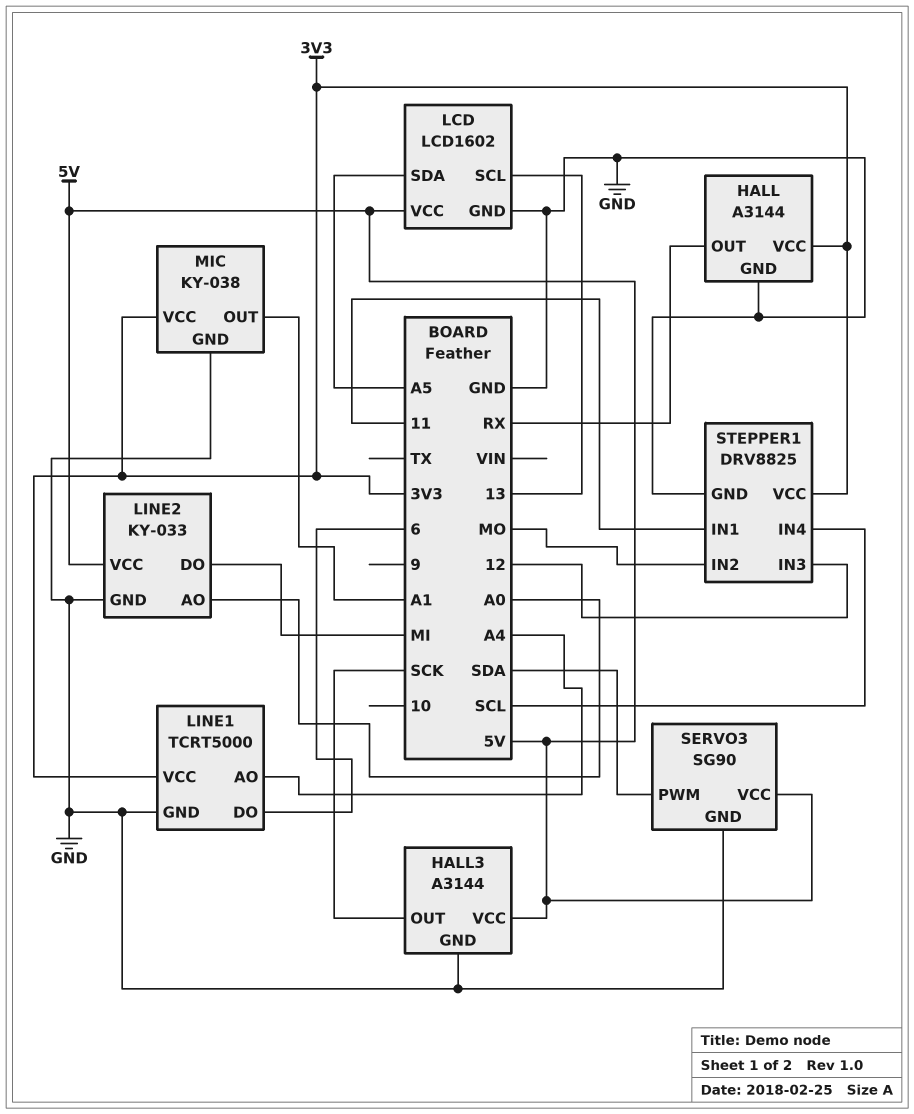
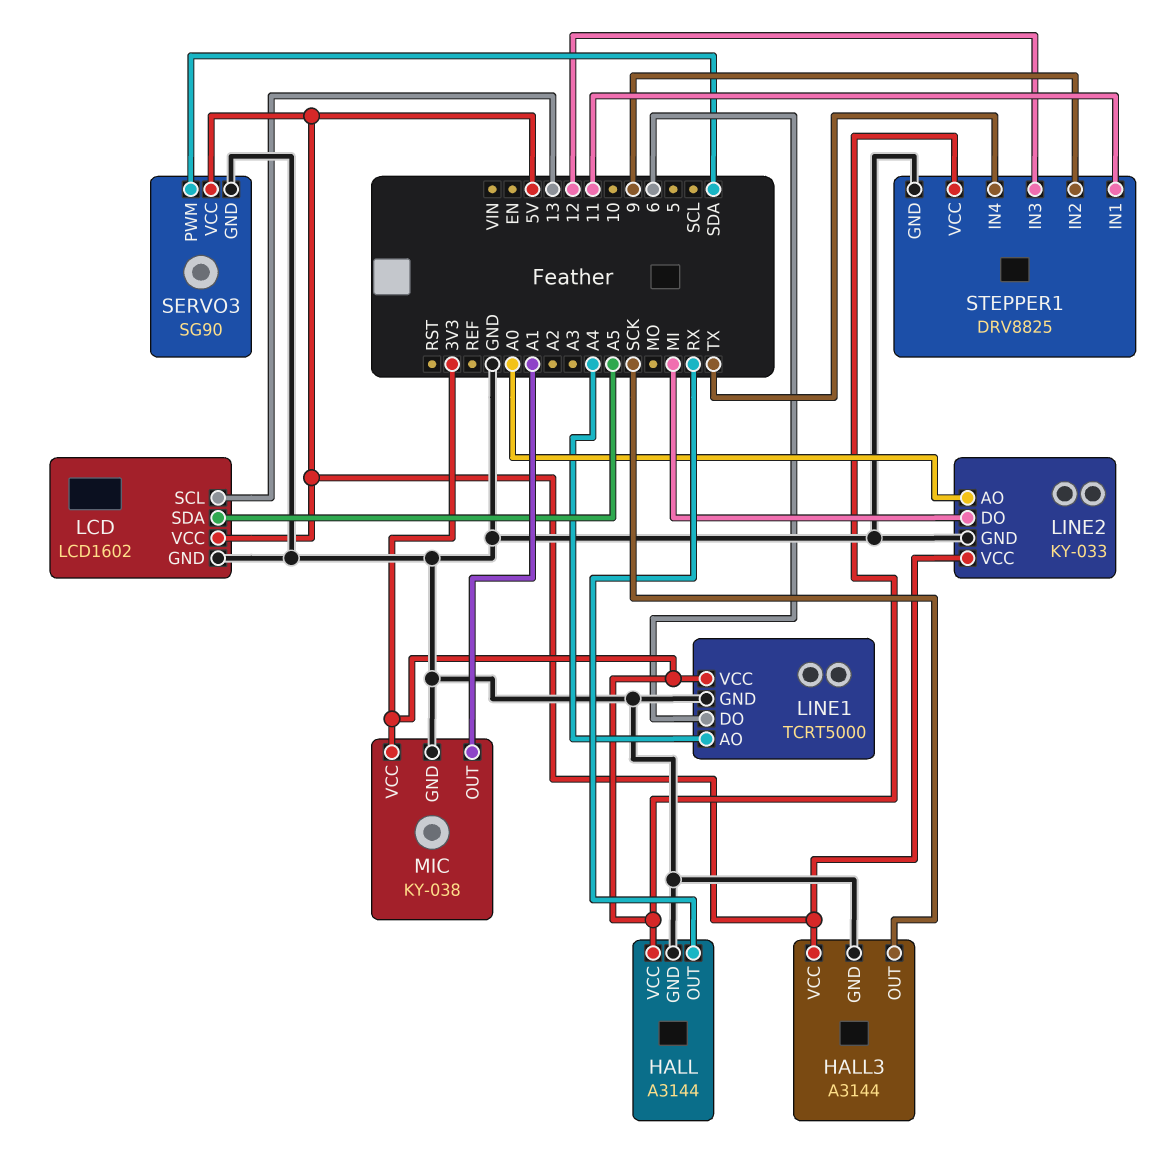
STEPPER1 pin IN2: MO -> 9
STEPPER1 pin IN4: SCL -> TX

